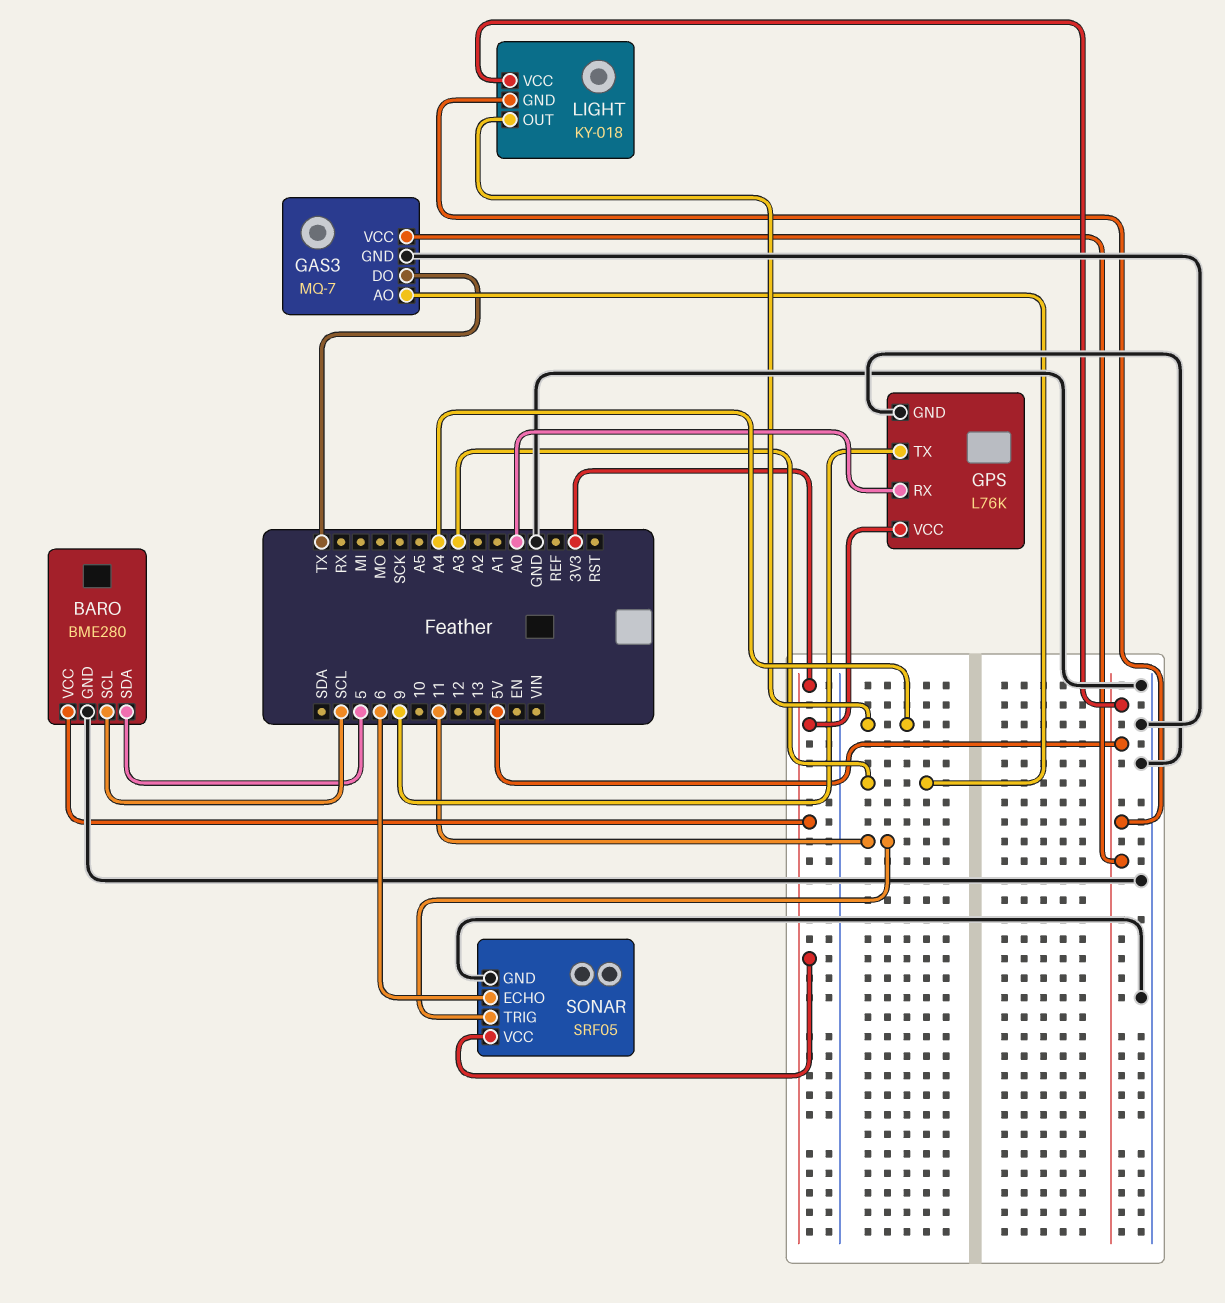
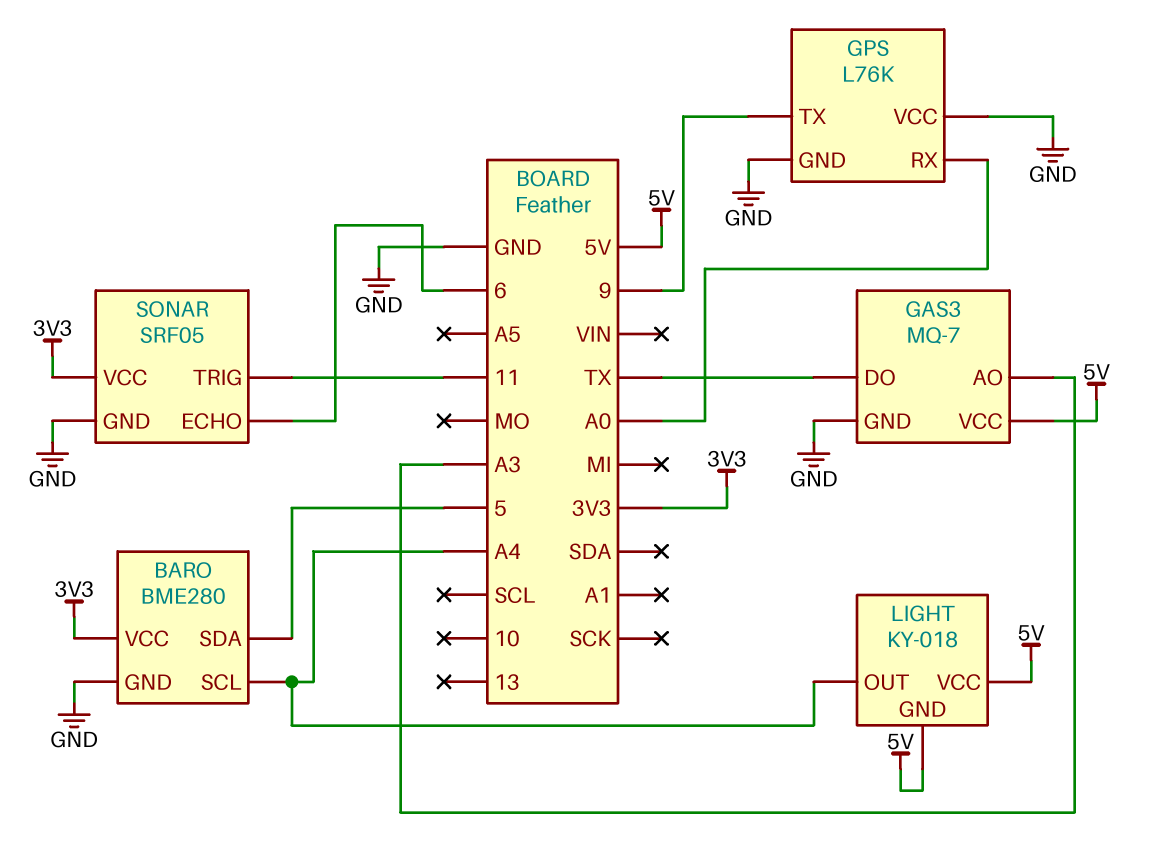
BARO pin SCL: SCL -> A4
GPS pin VCC: 3V3 -> GND

